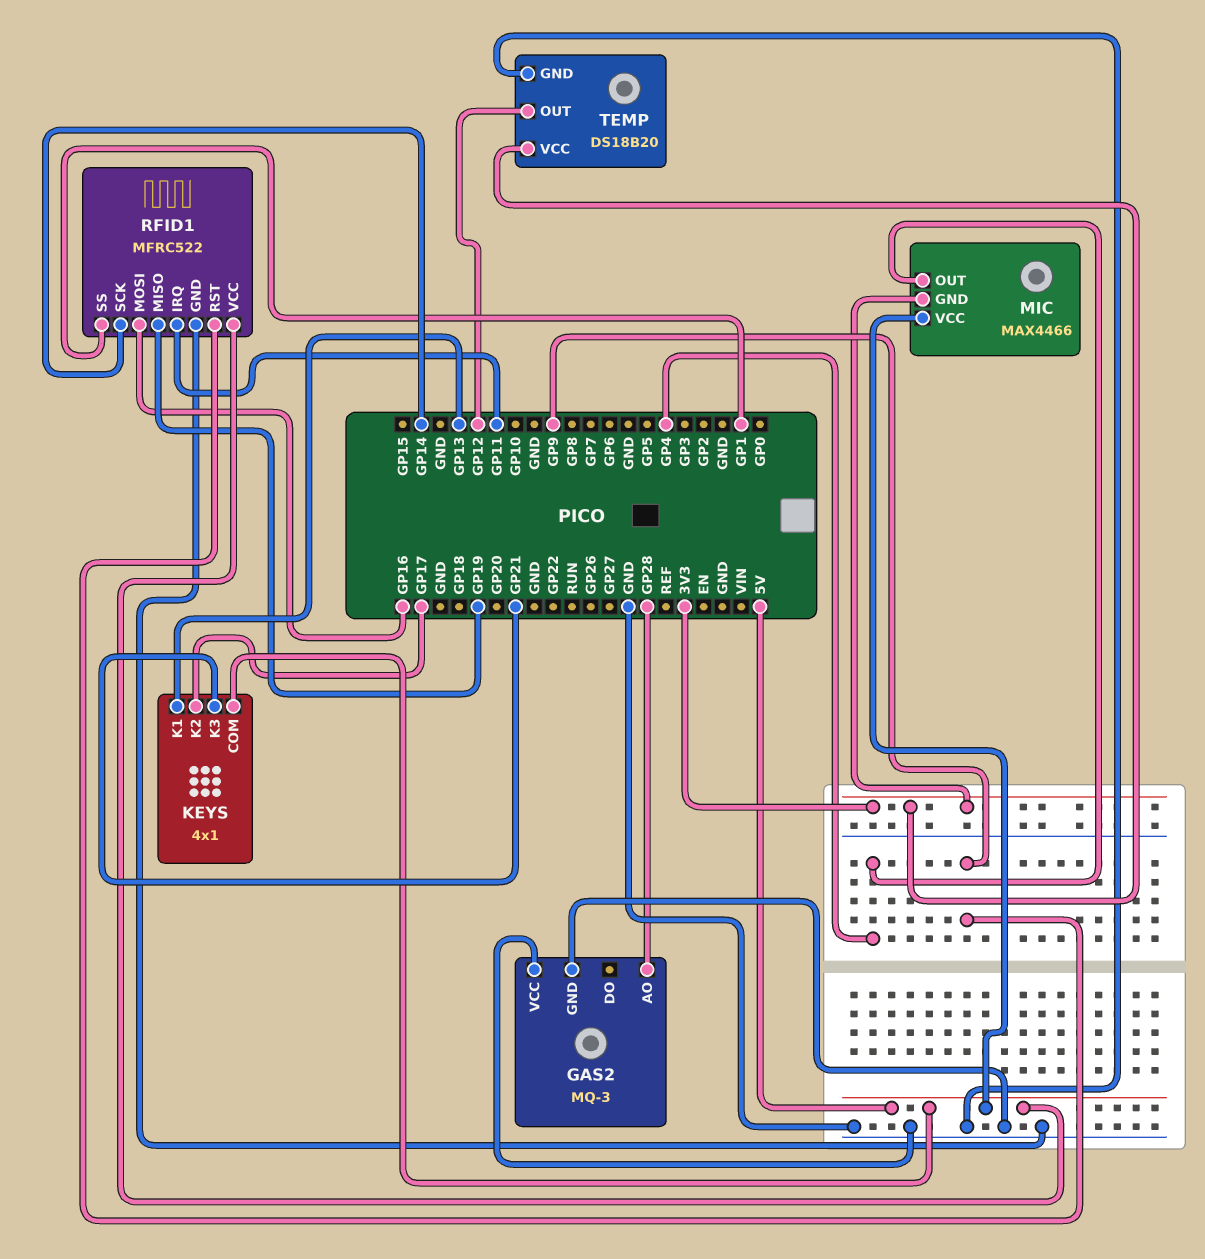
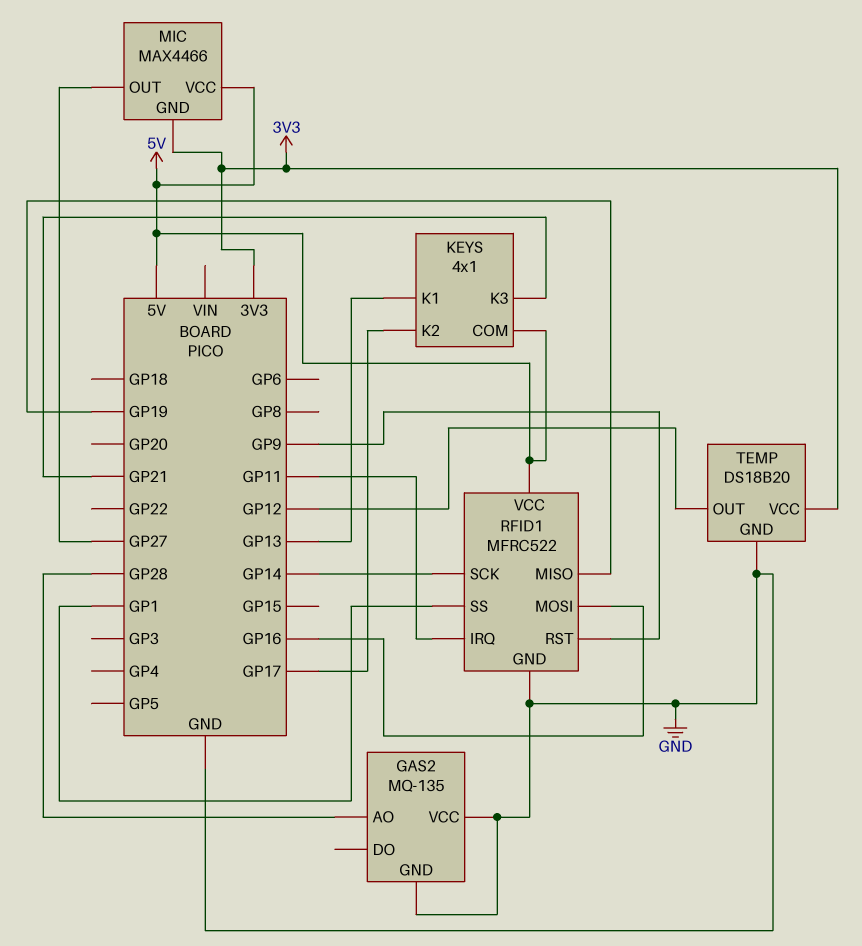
GAS2: MQ-3 -> MQ-135
MIC pin OUT: GP4 -> GP27

